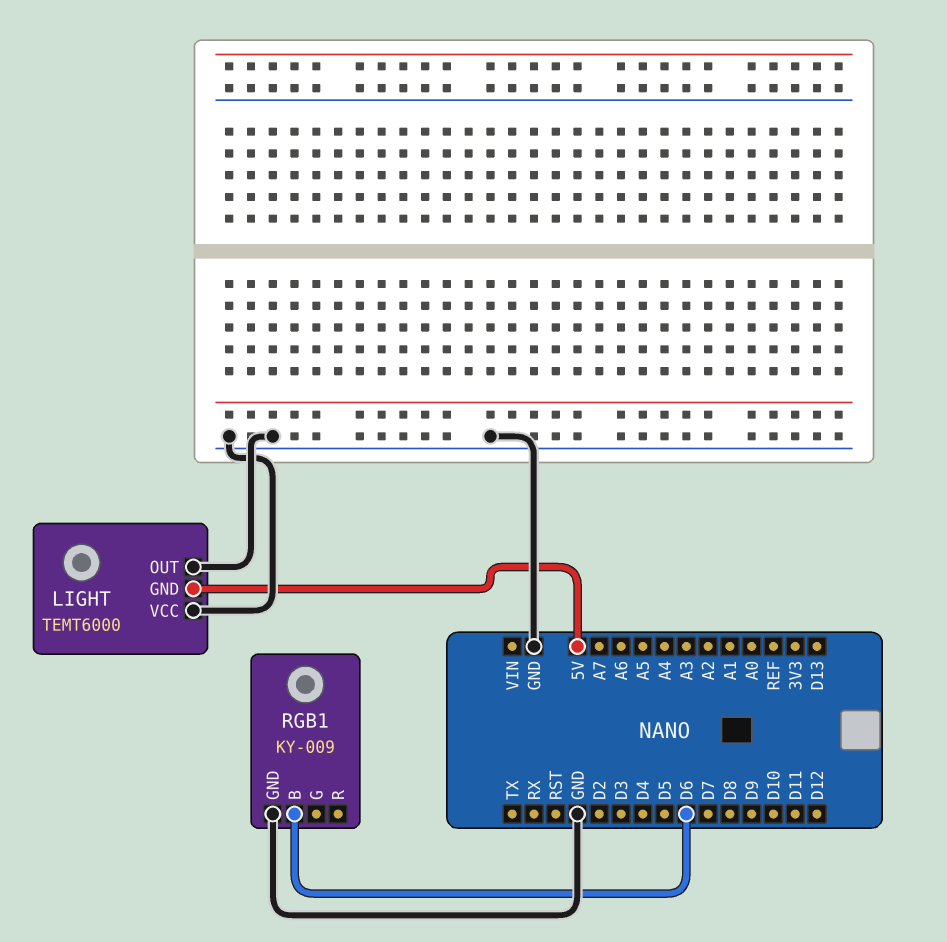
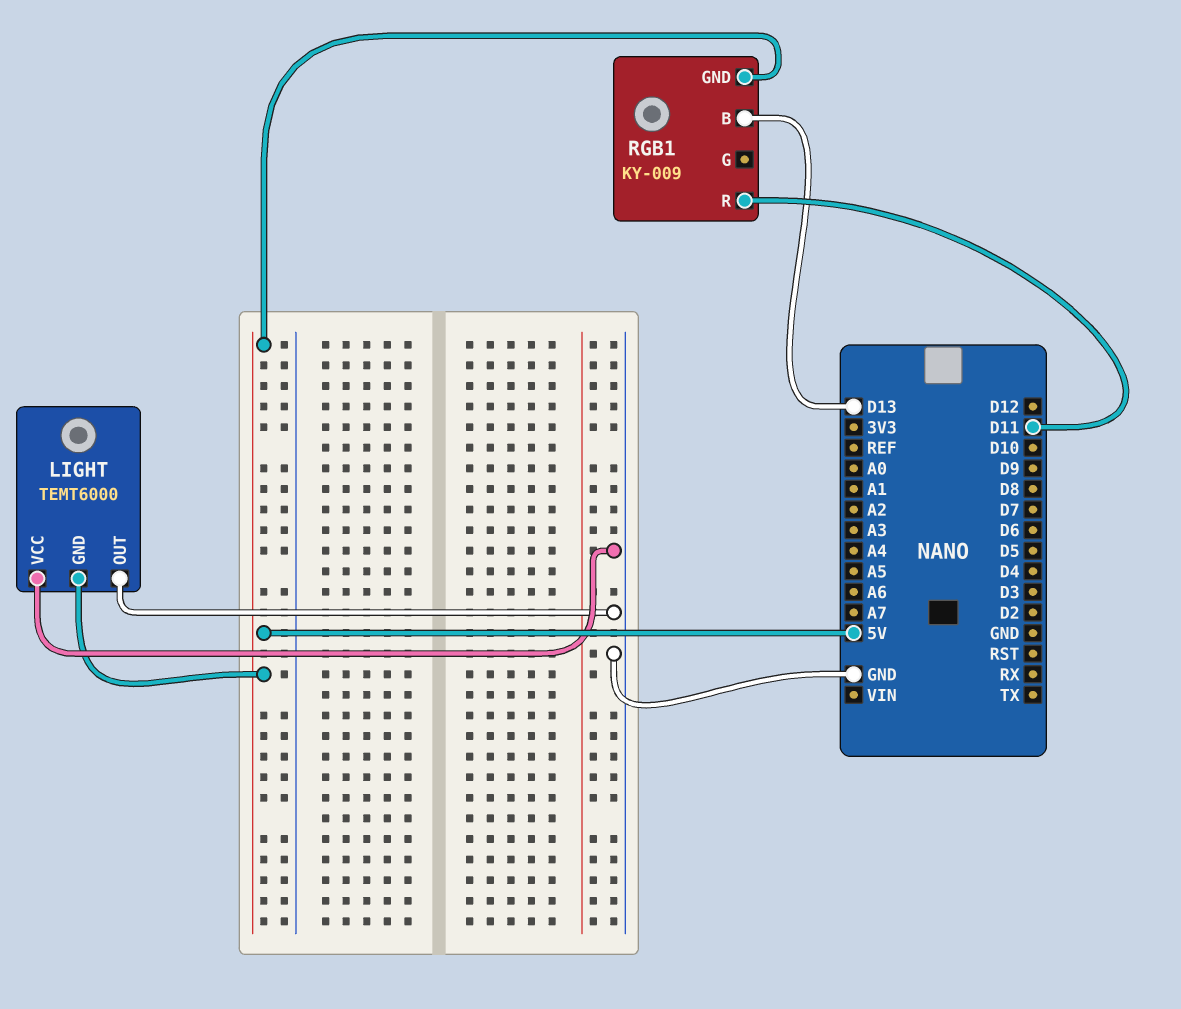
RGB1 pin B: D6 -> D13
RGB1 pin GND: GND -> 5V
RGB1 pin R: none -> D11

